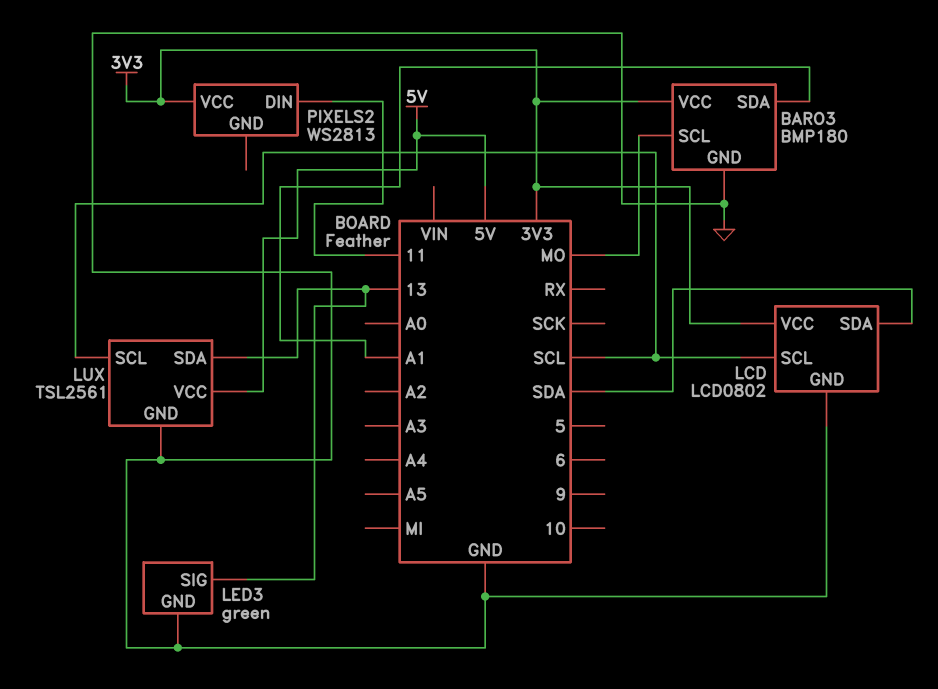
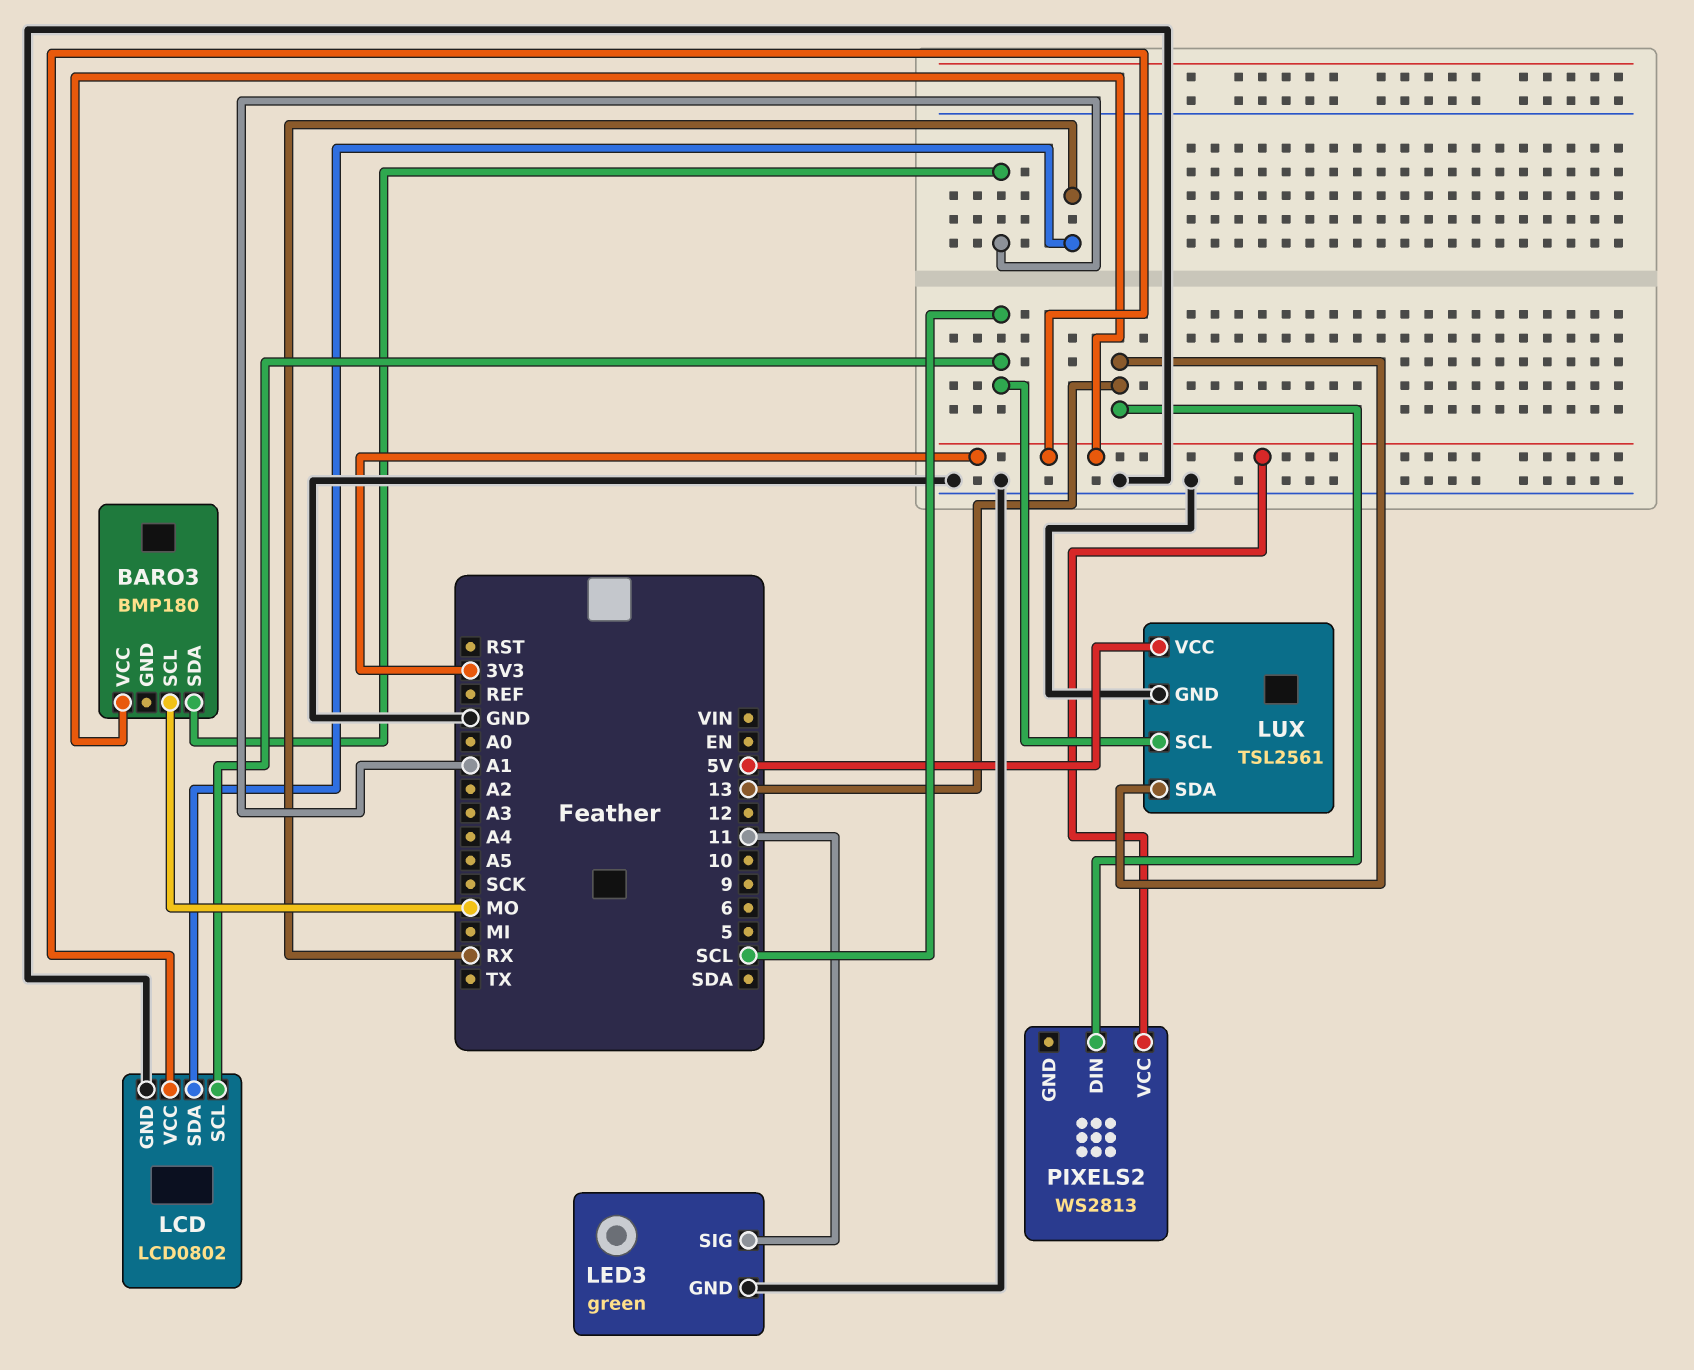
BARO3 pin GND: GND -> none
LCD pin SDA: SDA -> RX
LED3 pin SIG: 13 -> 11
PIXELS2 pin DIN: 11 -> 13

